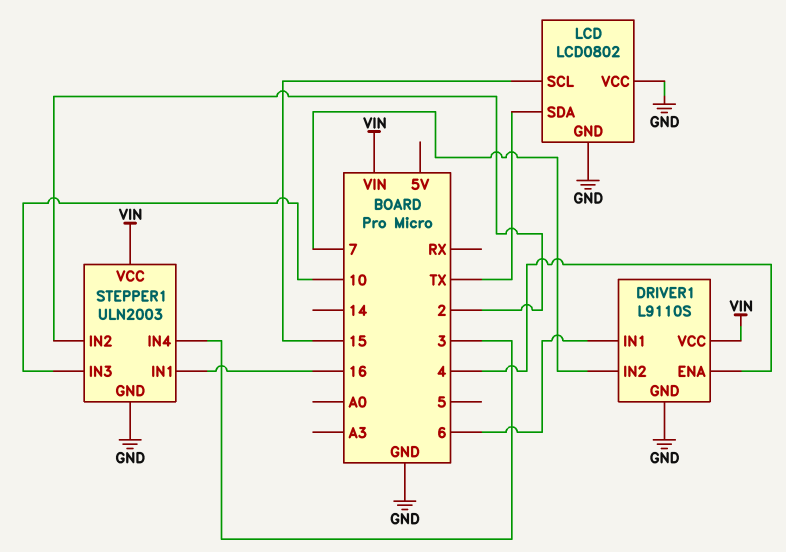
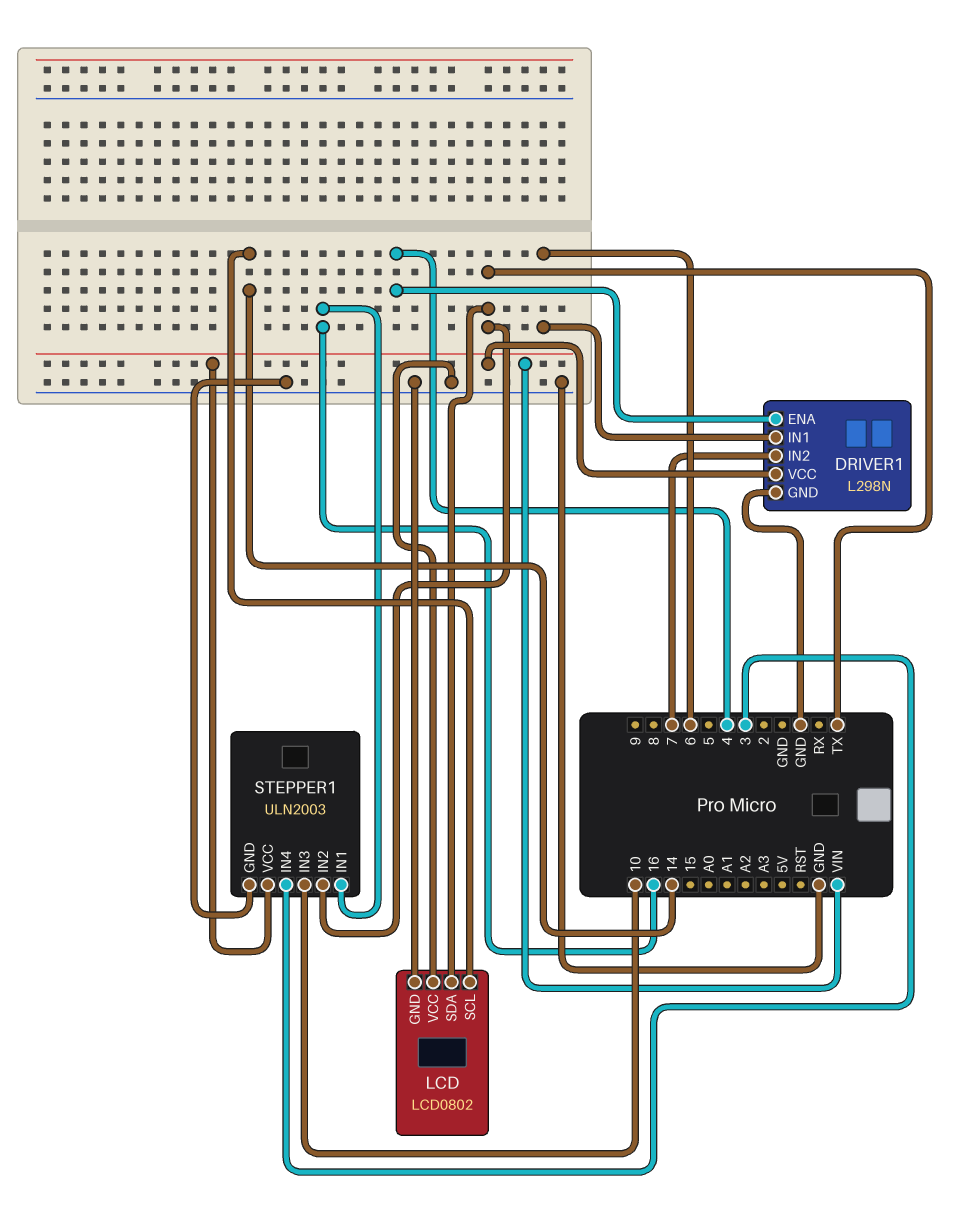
DRIVER1: L9110S -> L298N
LCD pin SCL: 15 -> 14
STEPPER1 pin IN2: 2 -> TX

